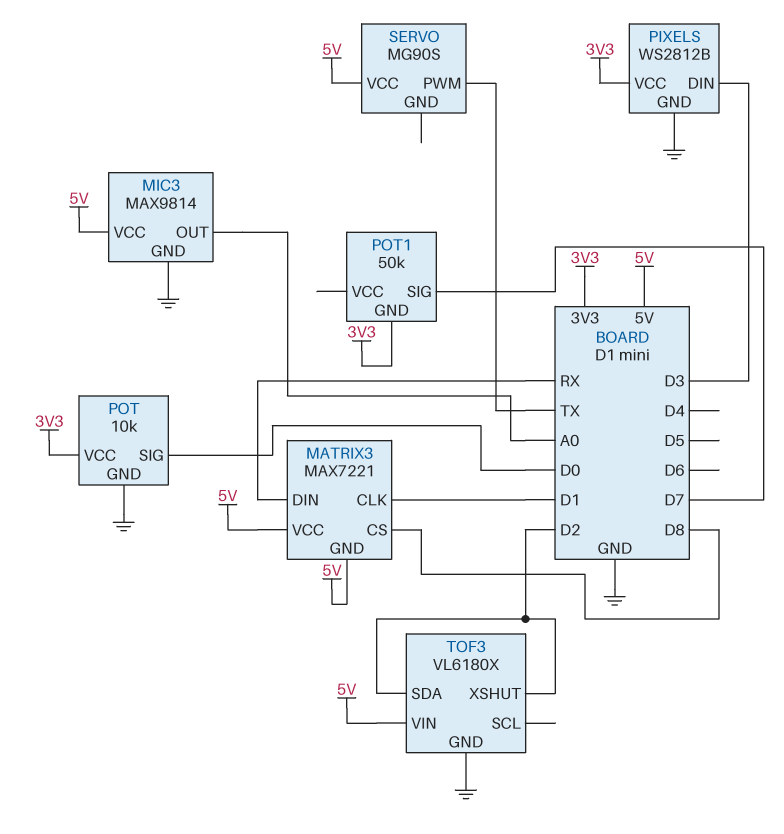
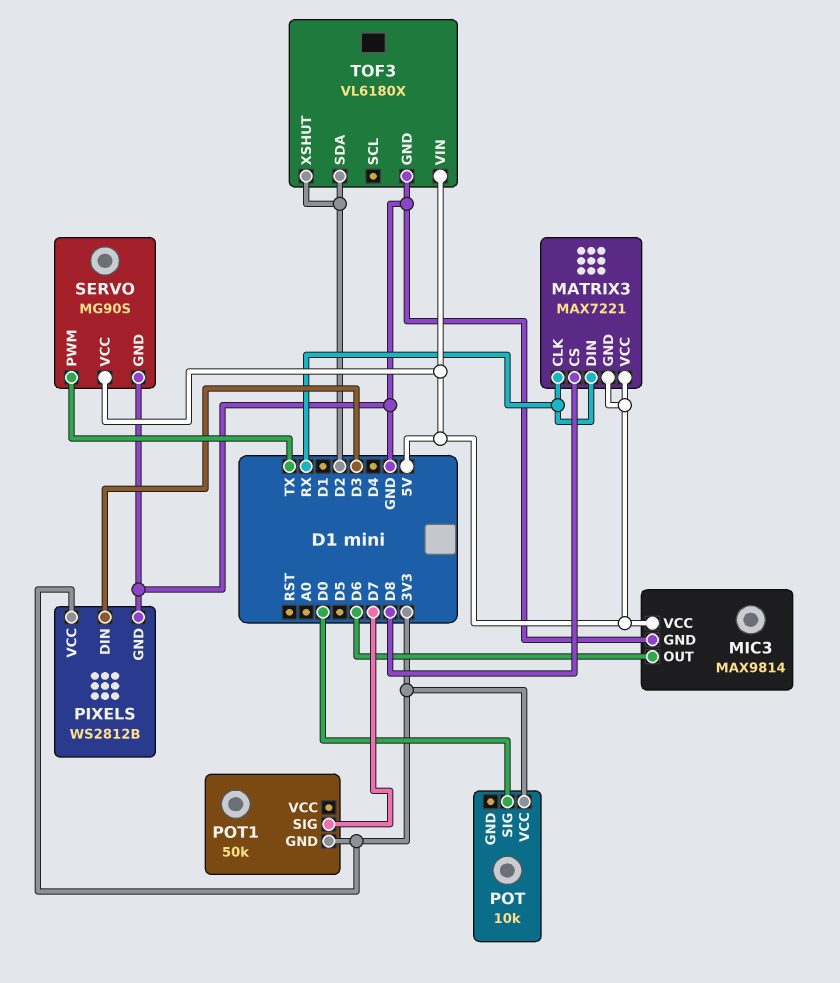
MATRIX3 pin CLK: D1 -> RX
MIC3 pin OUT: A0 -> D6
POT pin GND: GND -> none
SERVO pin GND: none -> GND

